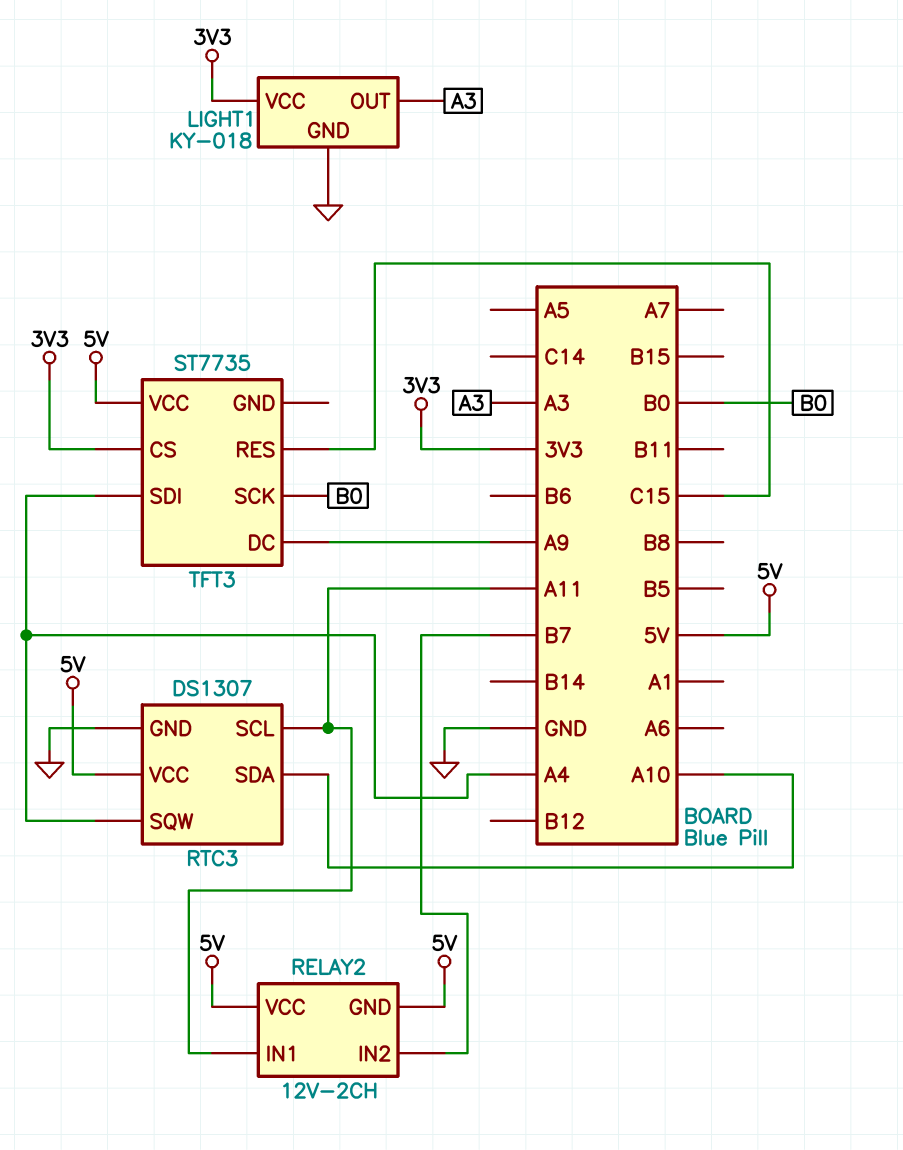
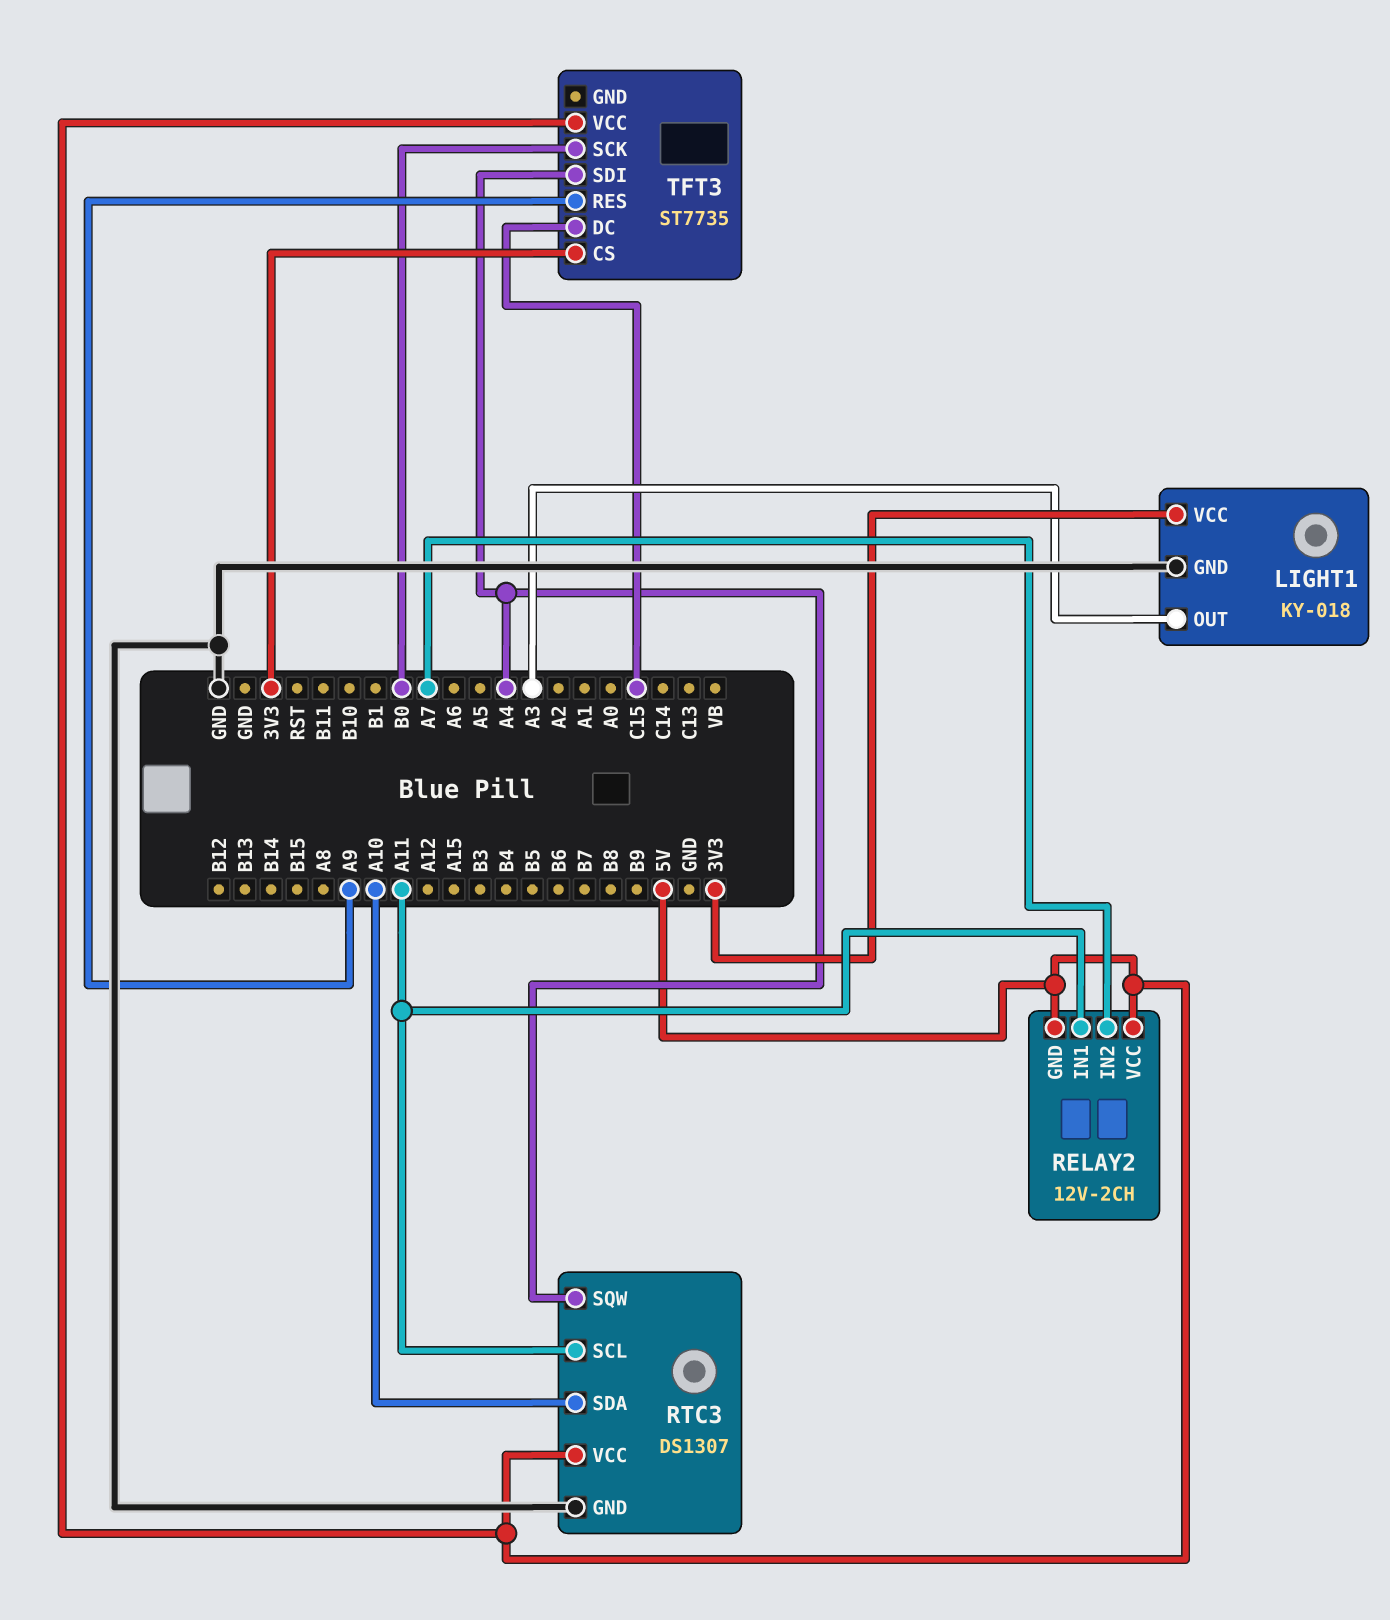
RELAY2 pin IN2: B7 -> A7
TFT3 pin DC: A9 -> C15
TFT3 pin RES: C15 -> A9

